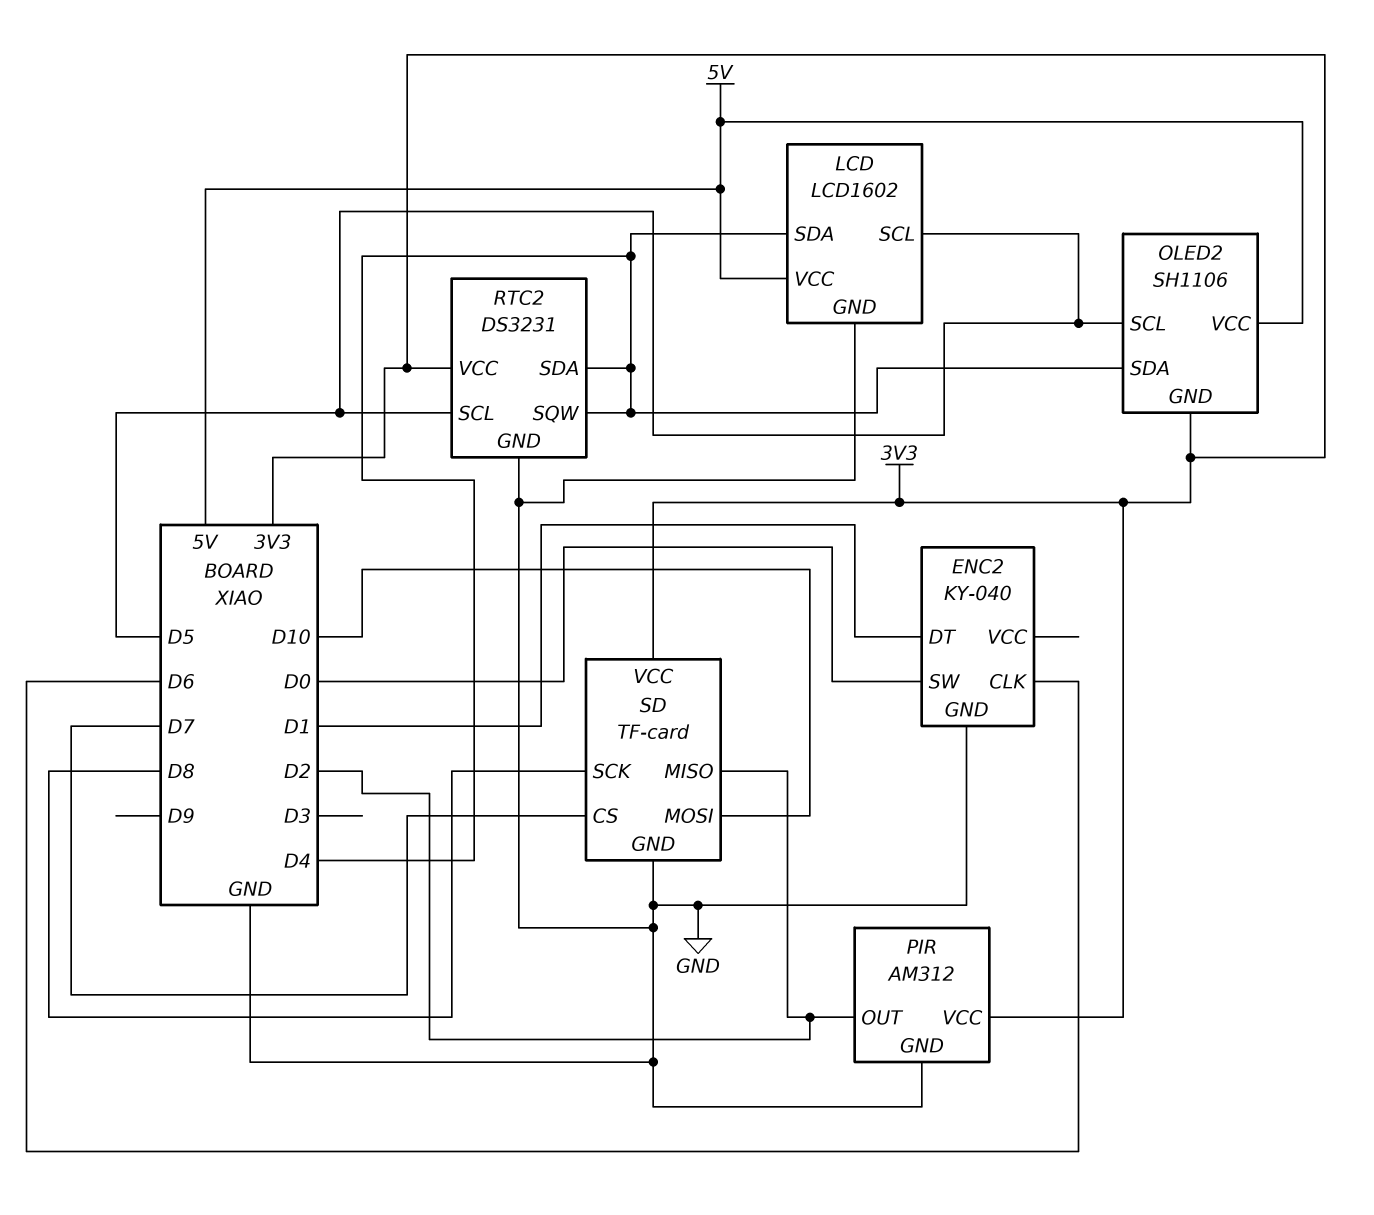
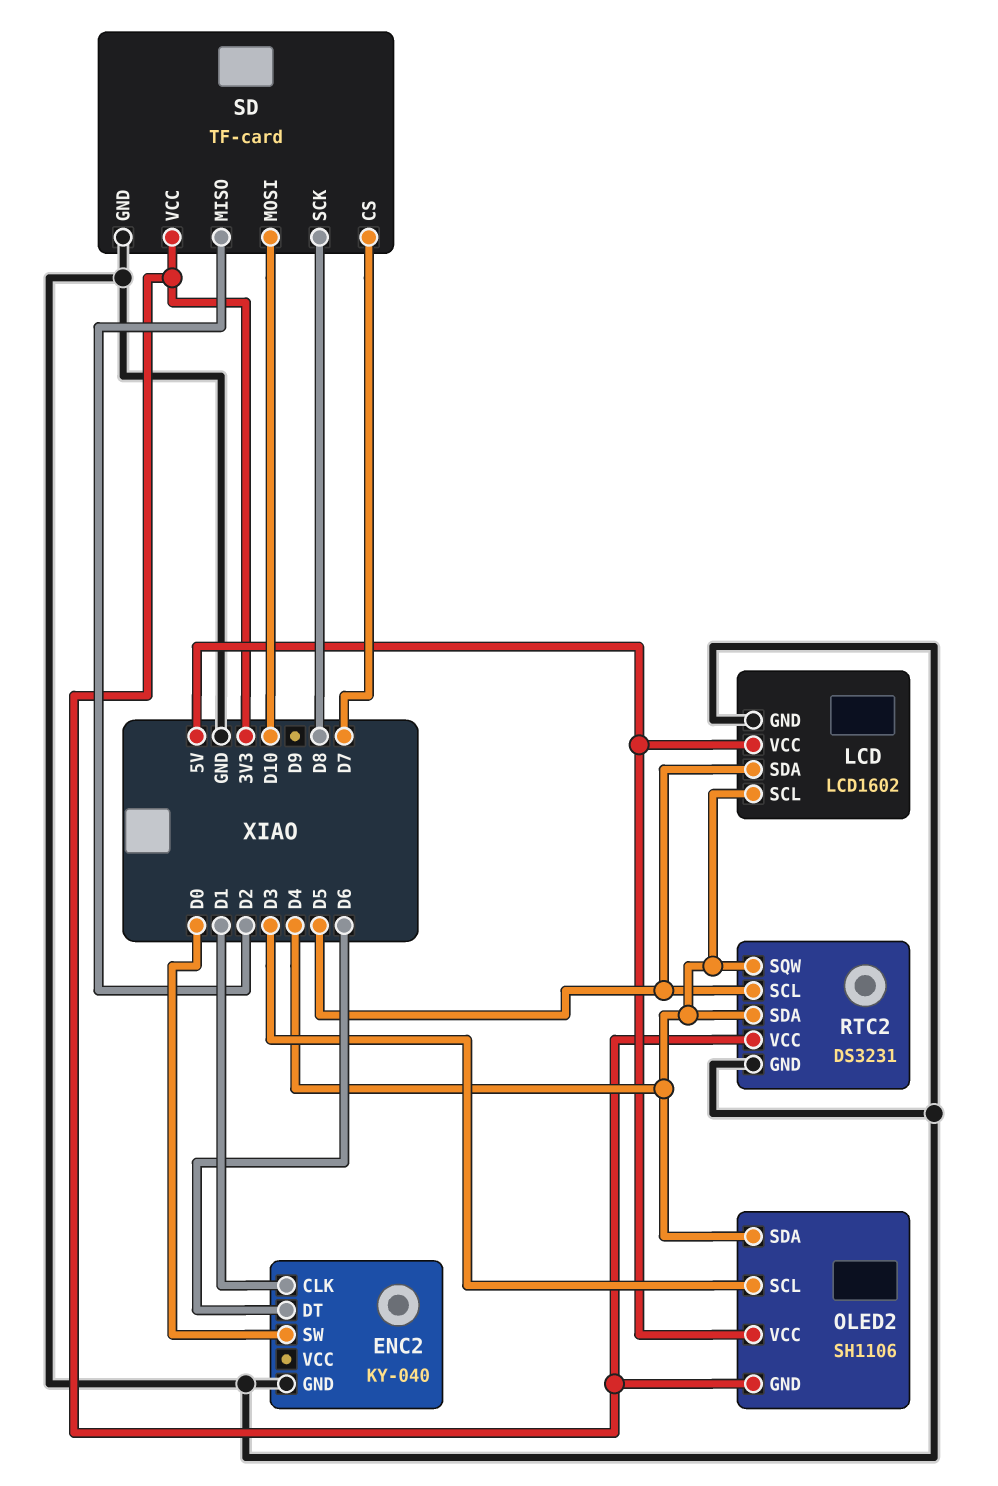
ENC2 pin CLK: D6 -> D1
ENC2 pin DT: D1 -> D6
LCD pin SCL: D5 -> D4
LCD pin SDA: D4 -> D5
OLED2 pin SCL: D5 -> D3
PIR: AM312 -> none
PIR pin GND: GND -> none
PIR pin OUT: D2 -> none
PIR pin VCC: 3V3 -> none

